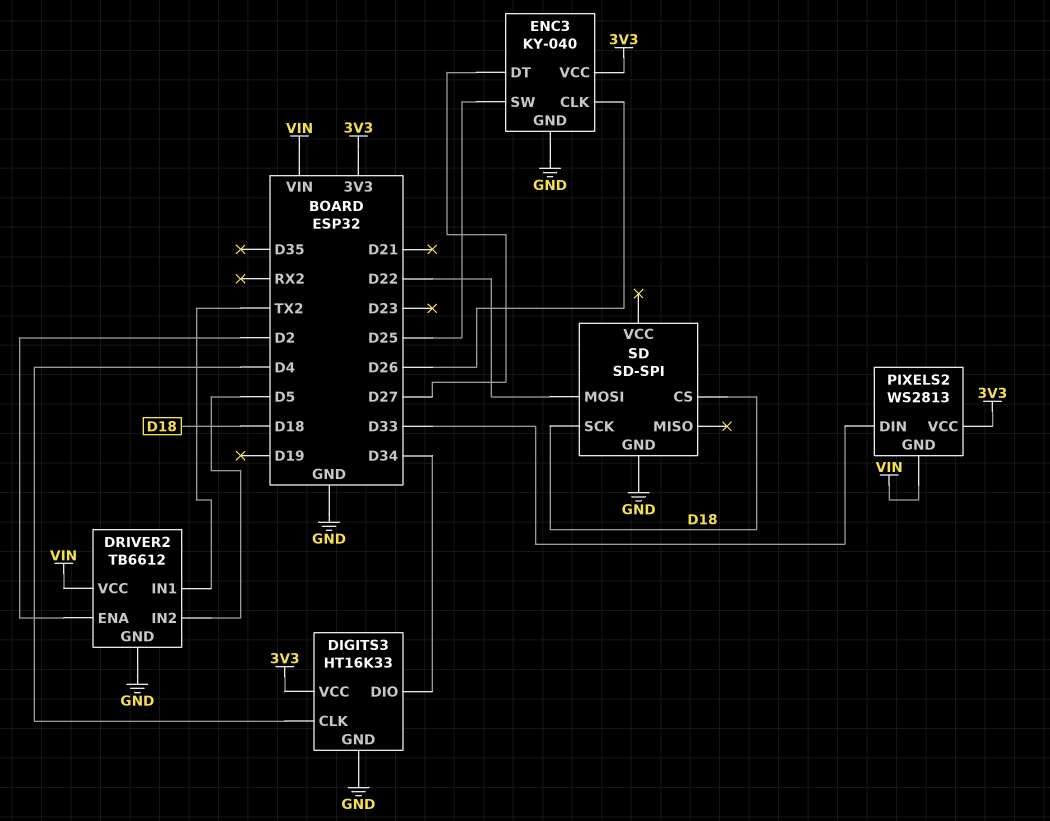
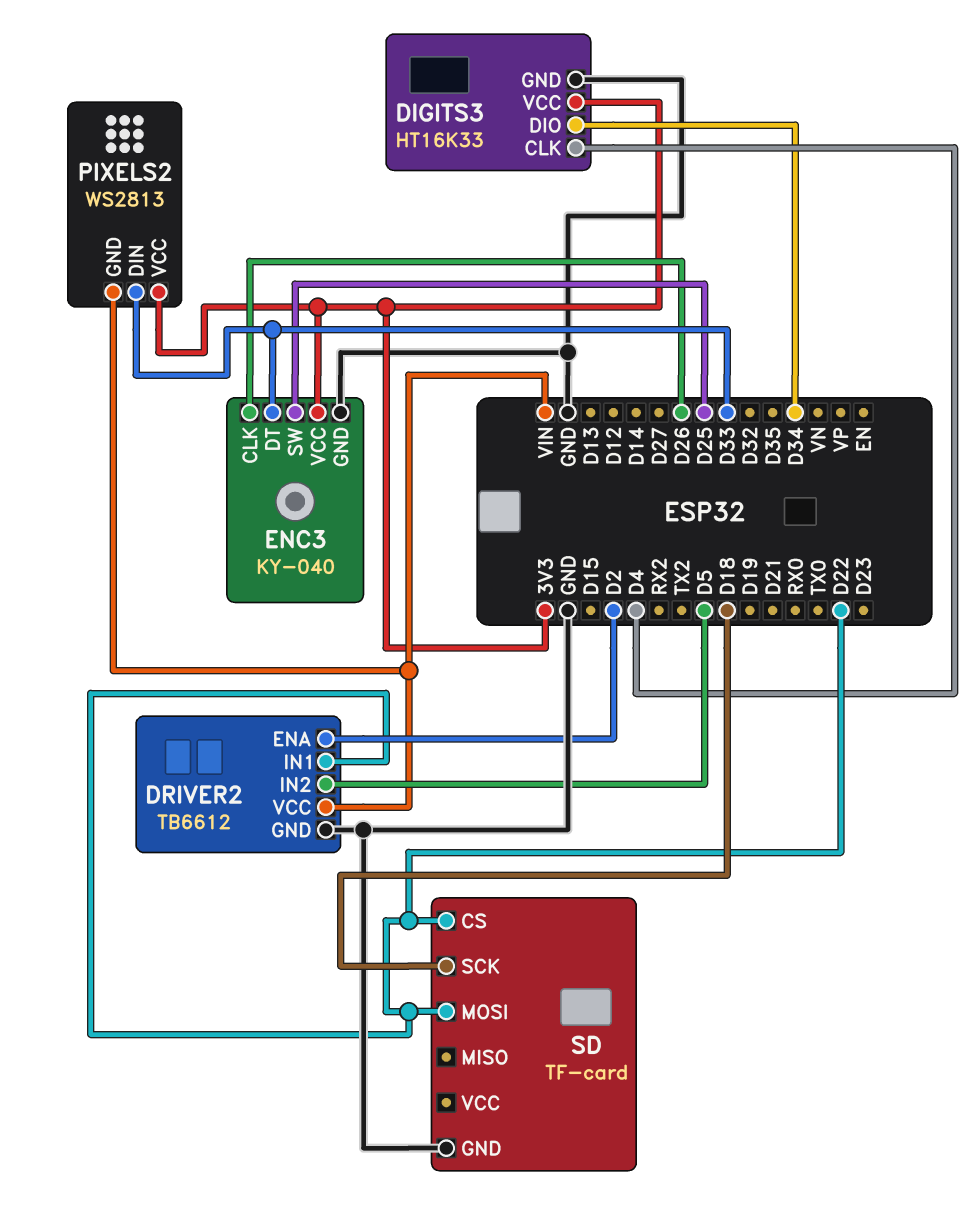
DRIVER2 pin IN1: TX2 -> D22
ENC3 pin DT: D27 -> D33
SD: SD-SPI -> TF-card
SD pin CS: D18 -> D22

